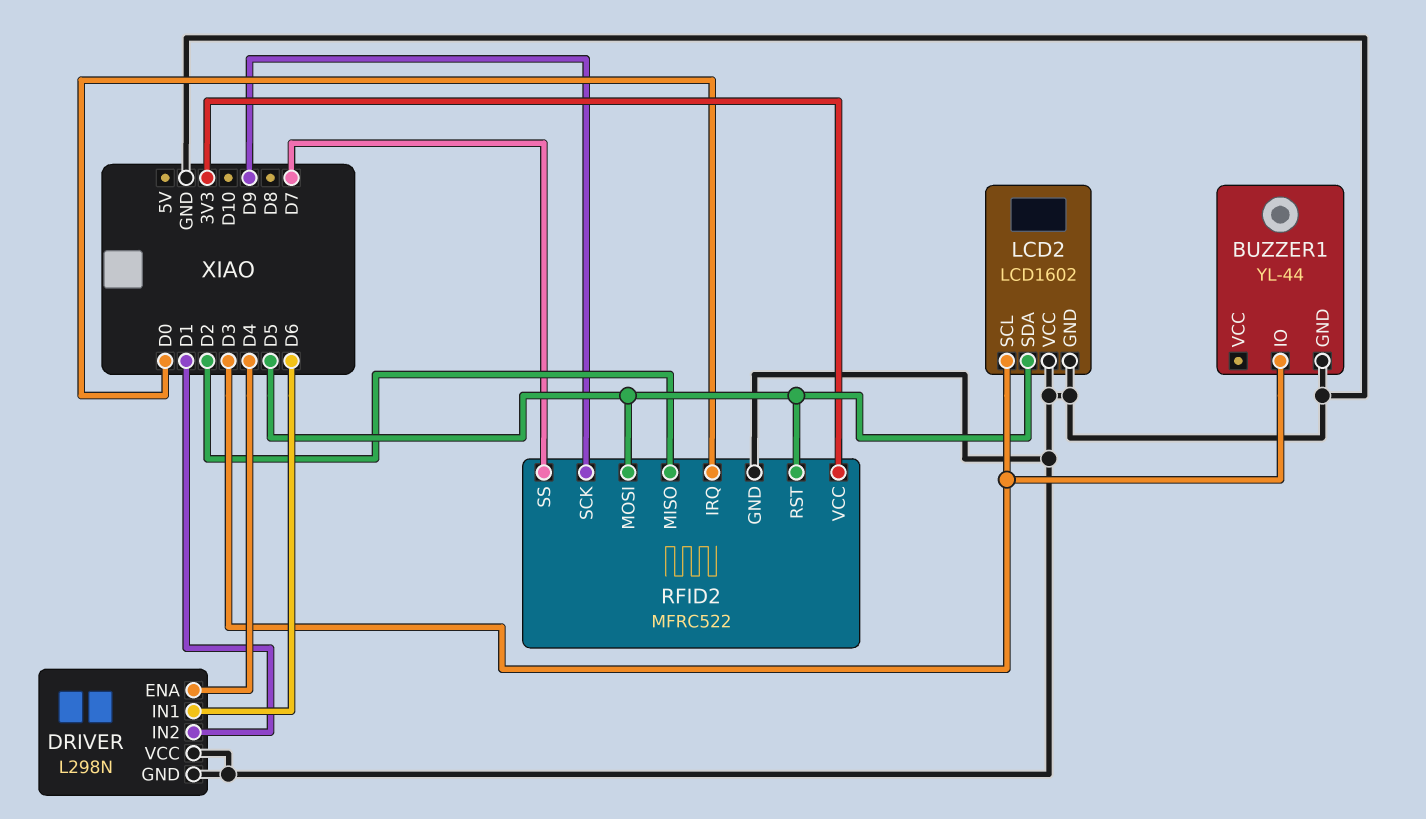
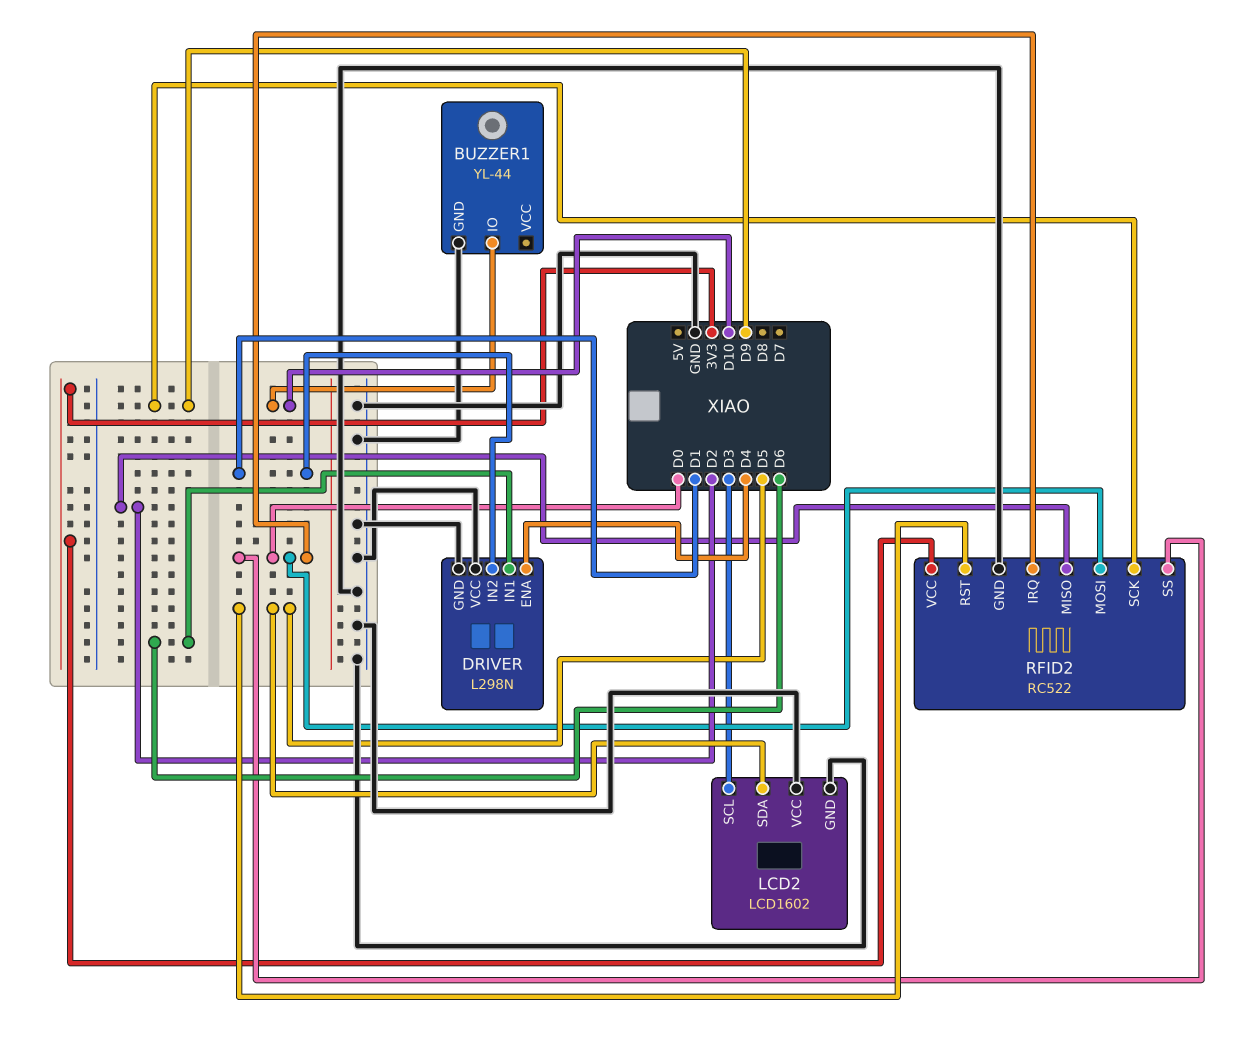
BUZZER1 pin IO: D3 -> D10
RFID2: MFRC522 -> RC522
RFID2 pin MOSI: D5 -> D0
RFID2 pin SS: D7 -> D0

